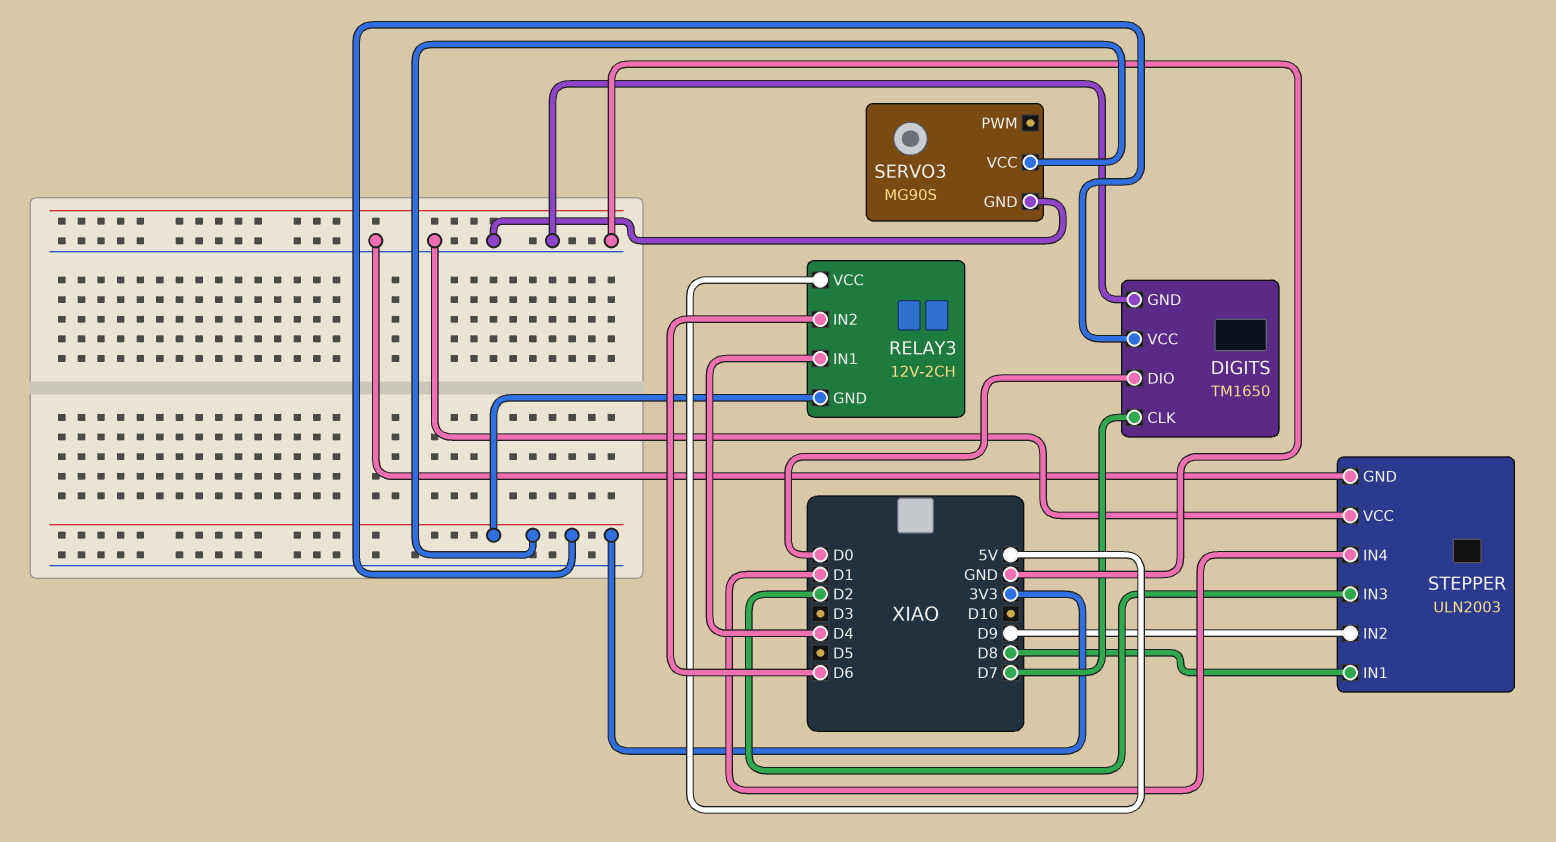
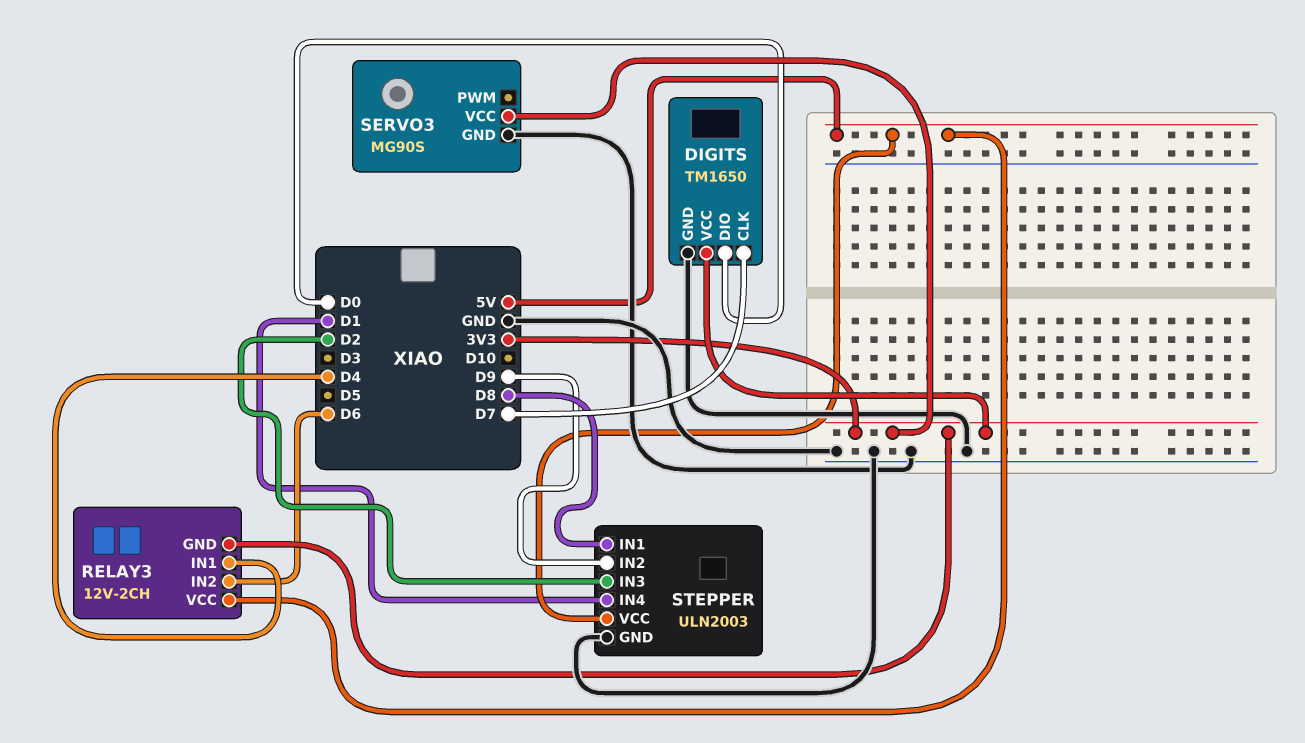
STEPPER pin VCC: GND -> 5V

